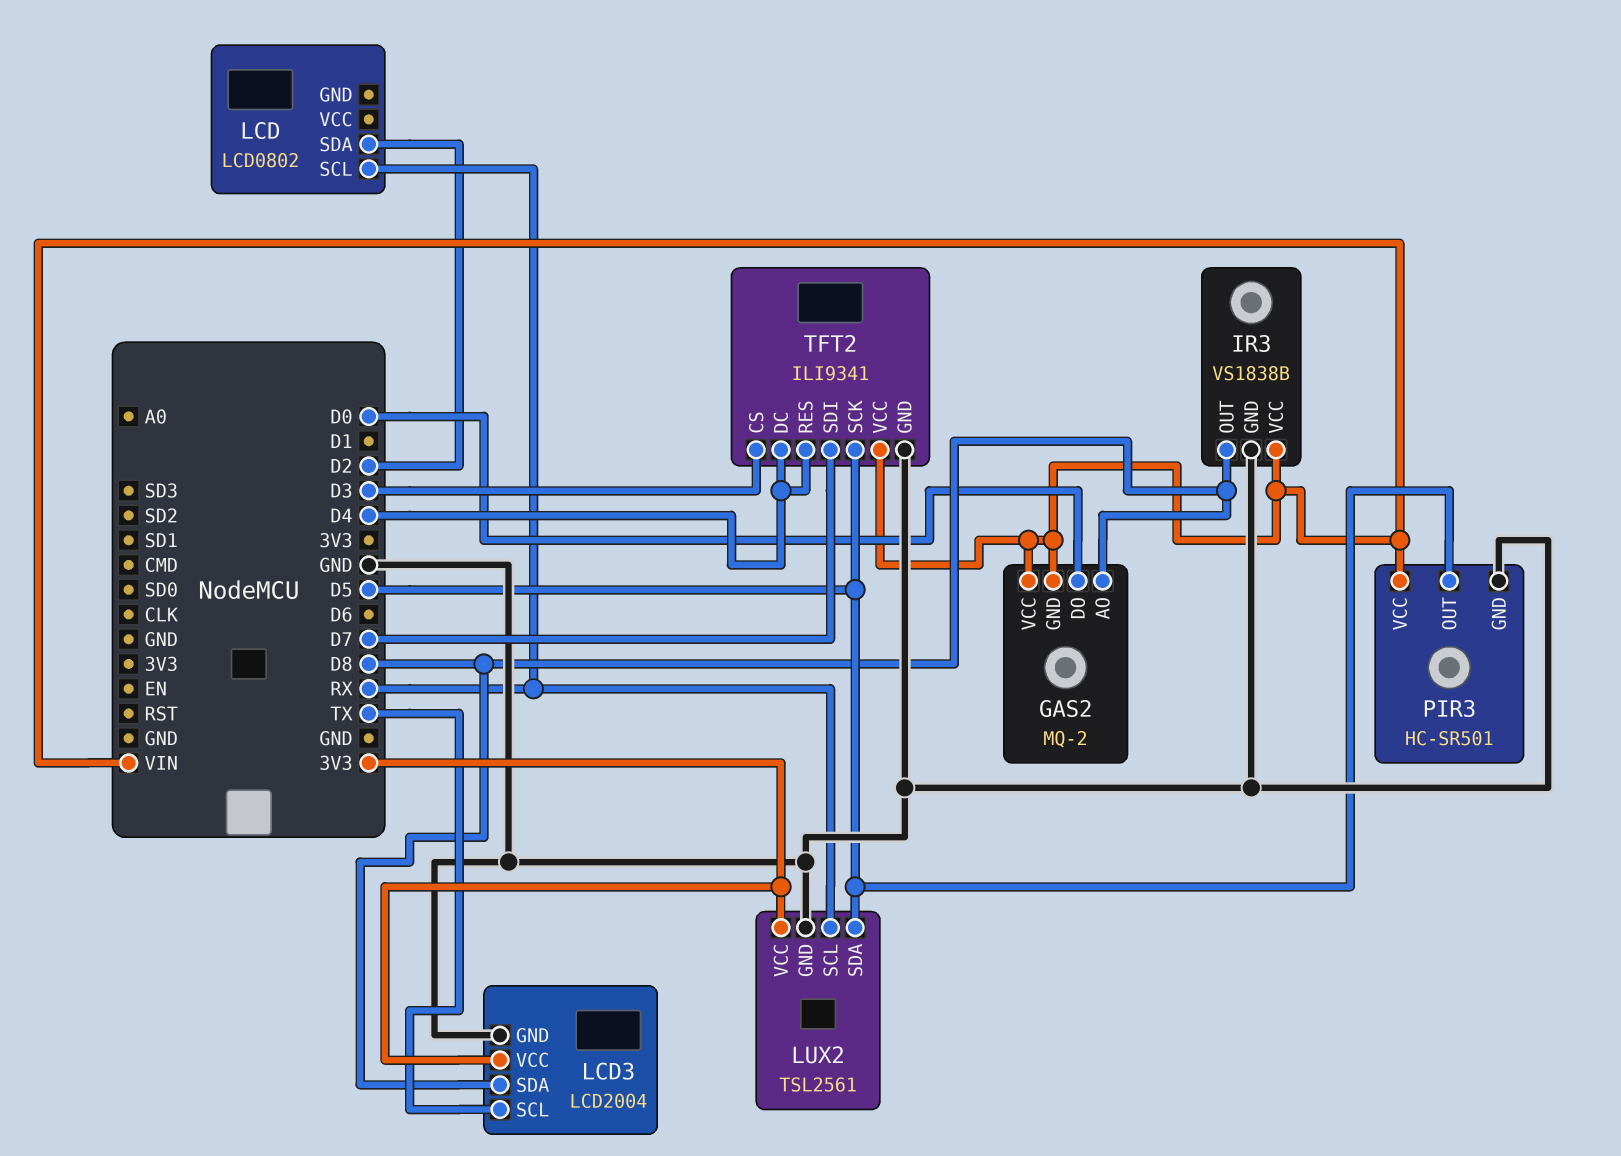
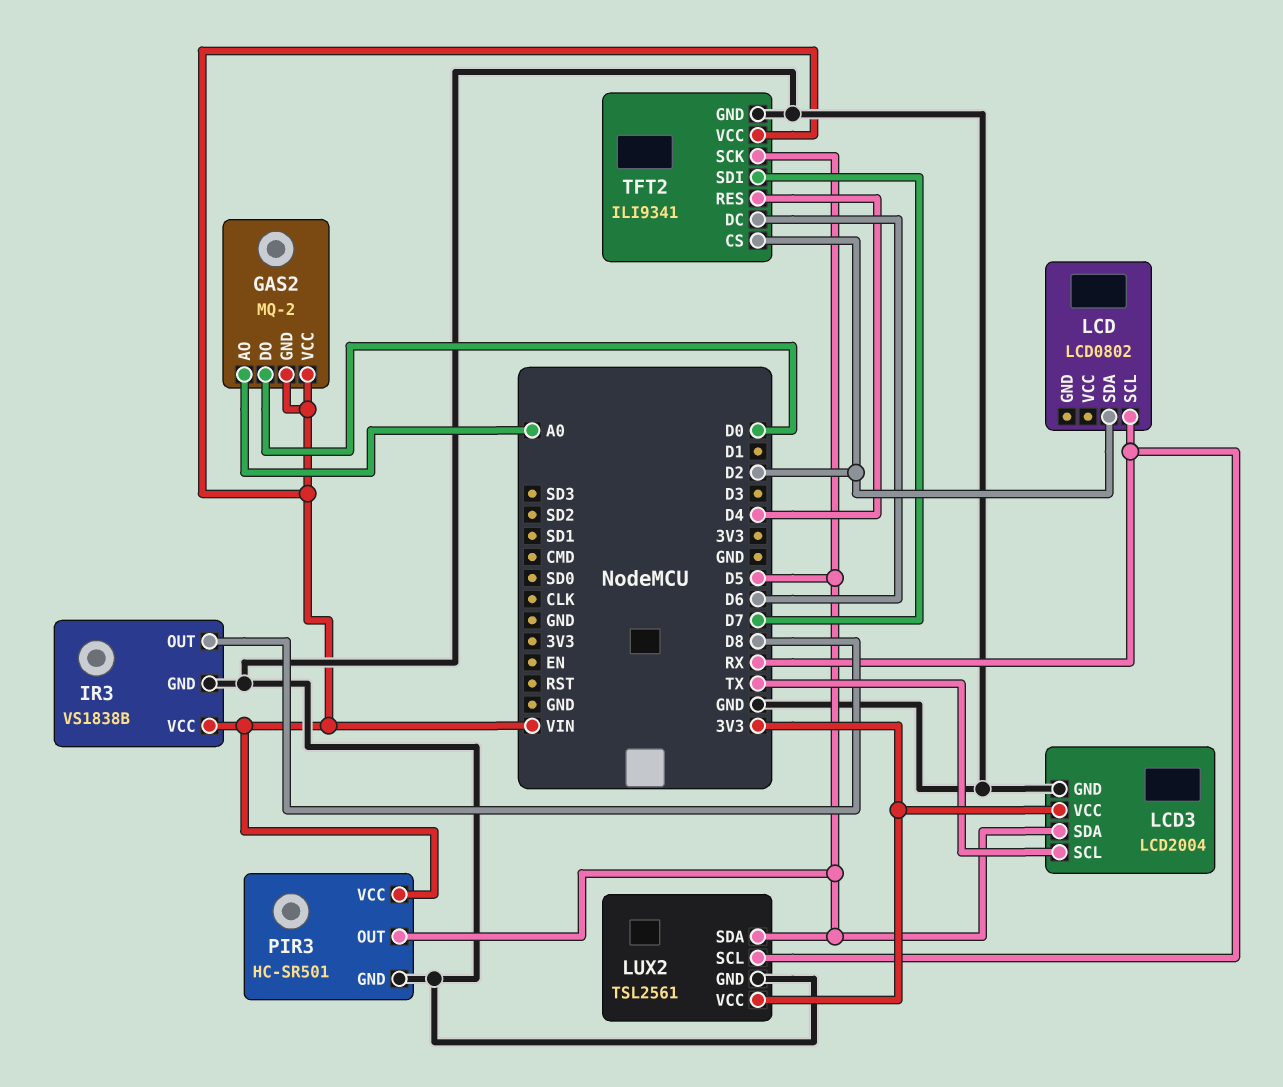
GAS2 pin AO: D8 -> A0
LCD3 pin SDA: D8 -> D5
TFT2 pin CS: D3 -> D2
TFT2 pin DC: D4 -> D6

